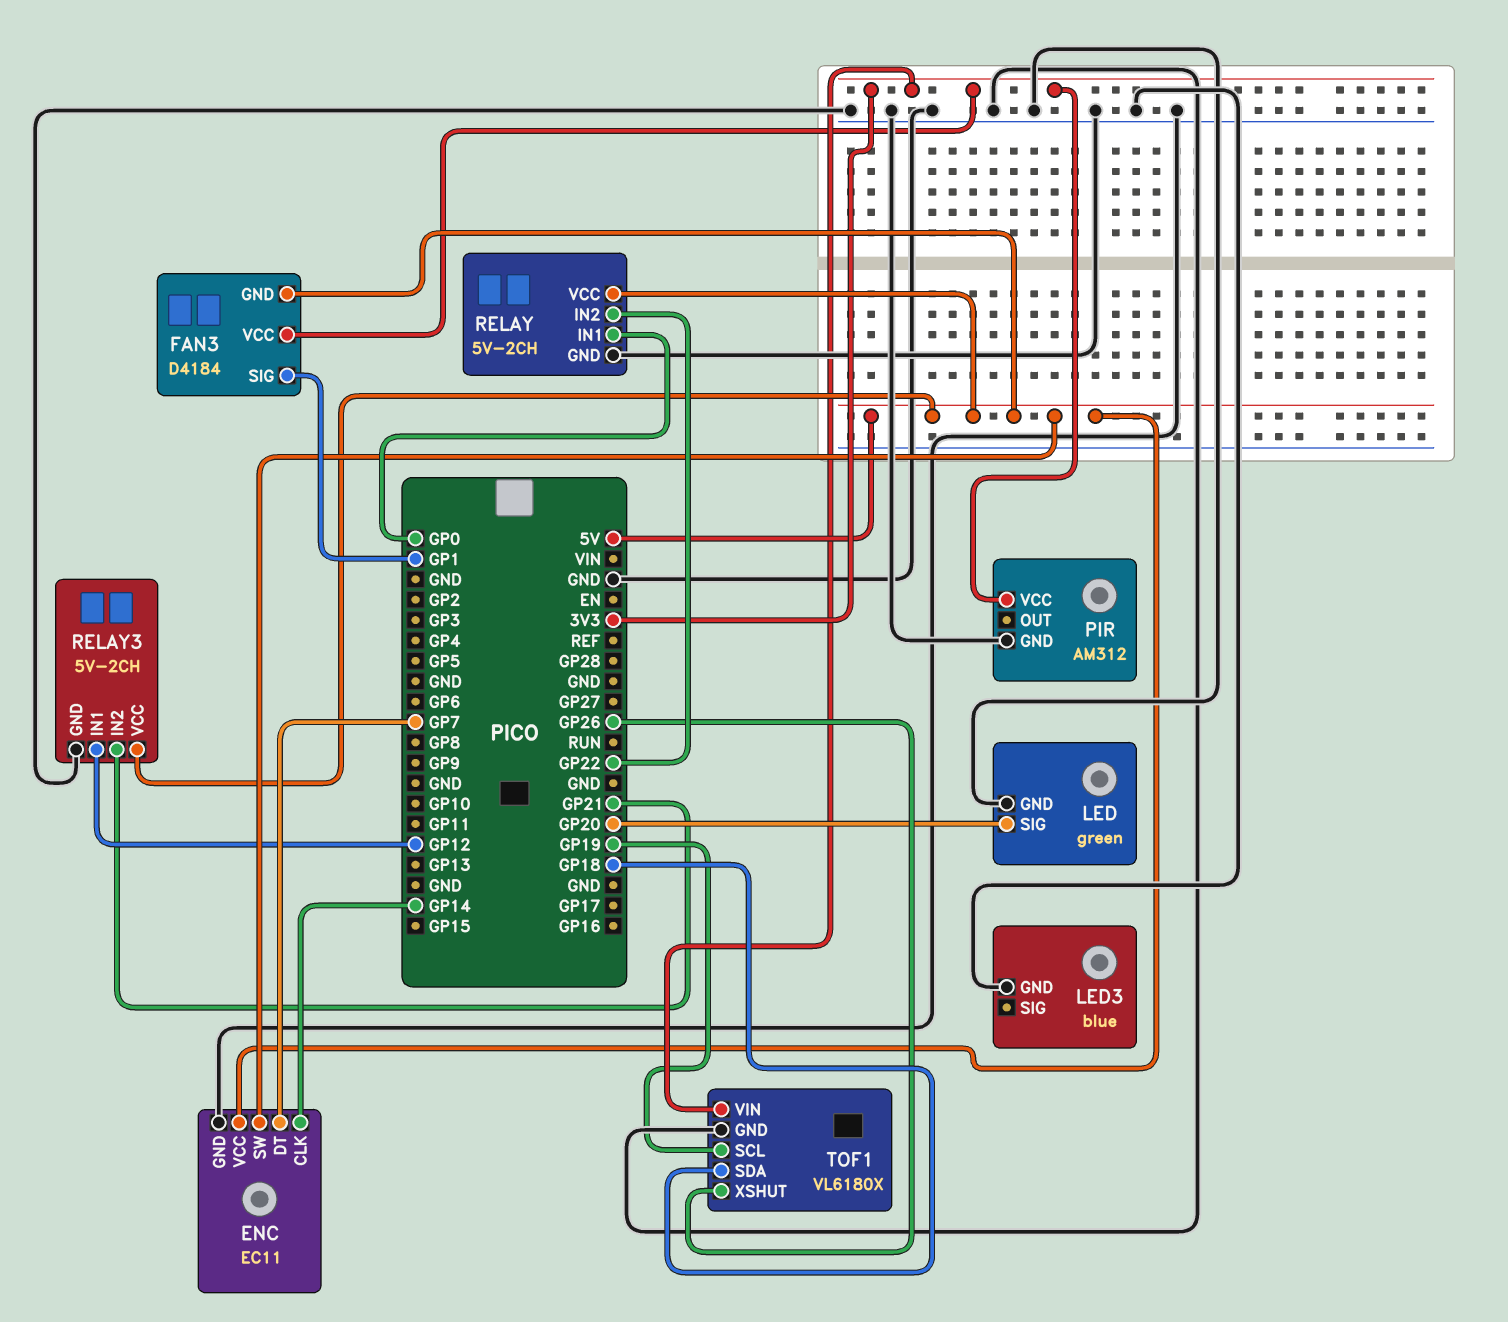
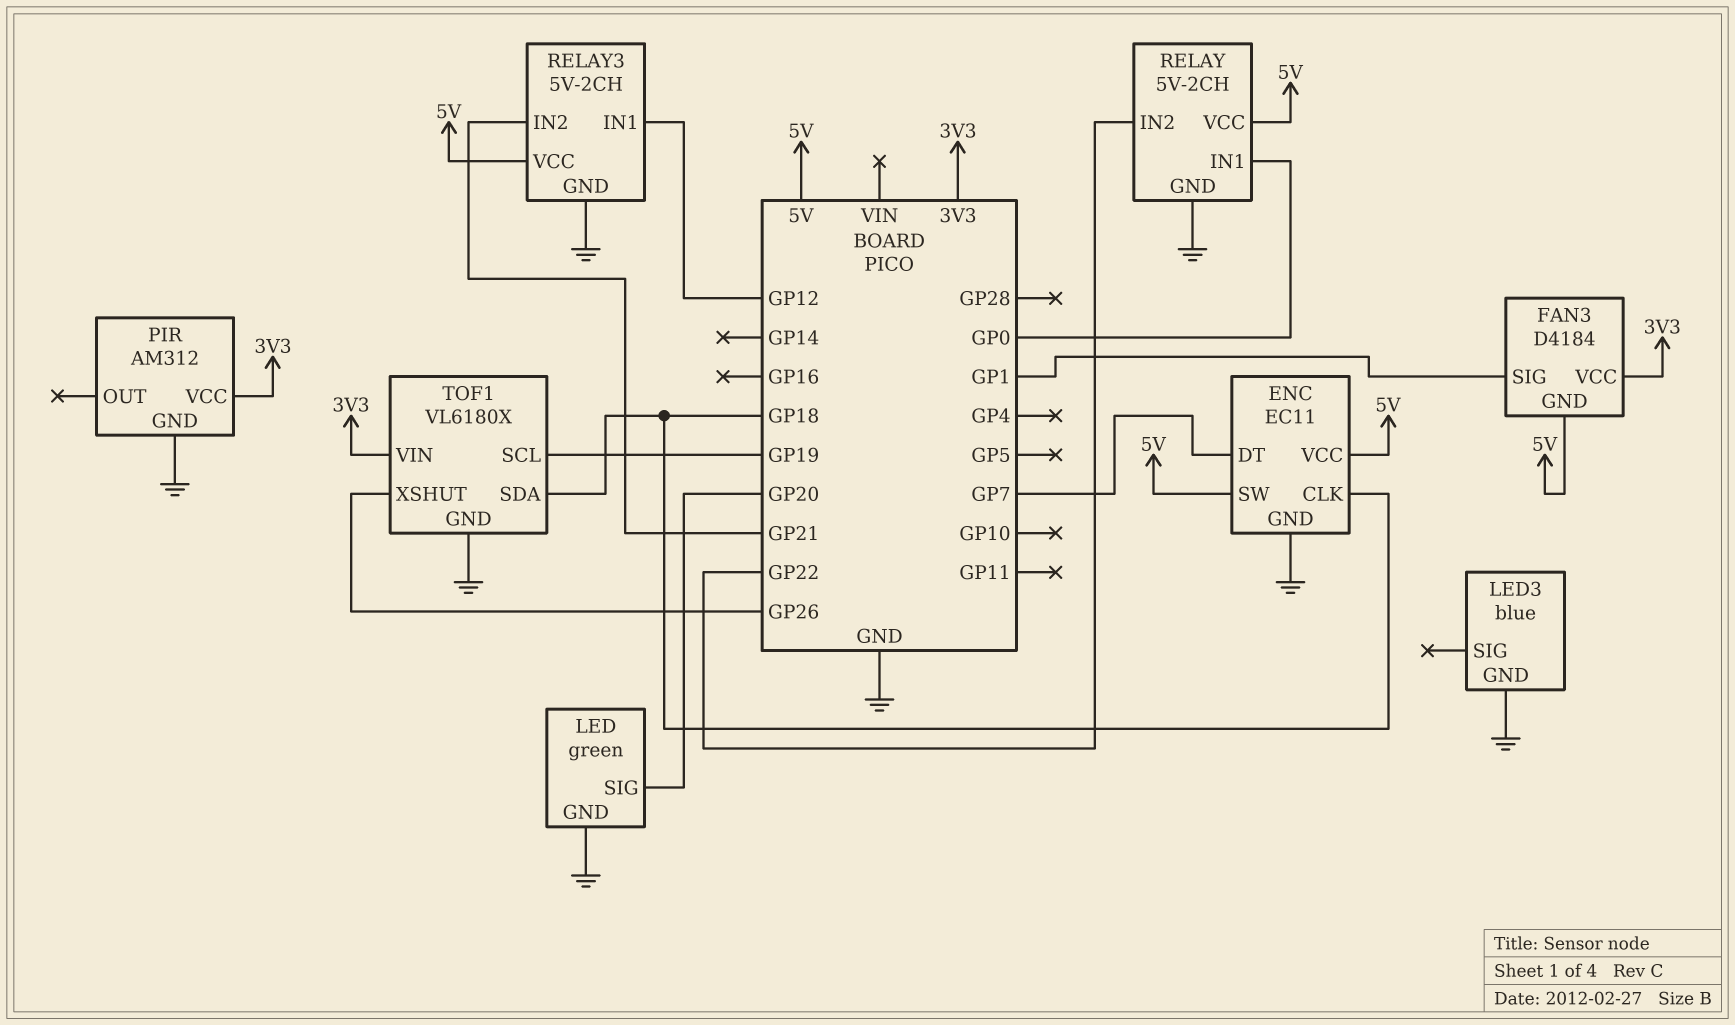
ENC pin CLK: GP14 -> GP18

